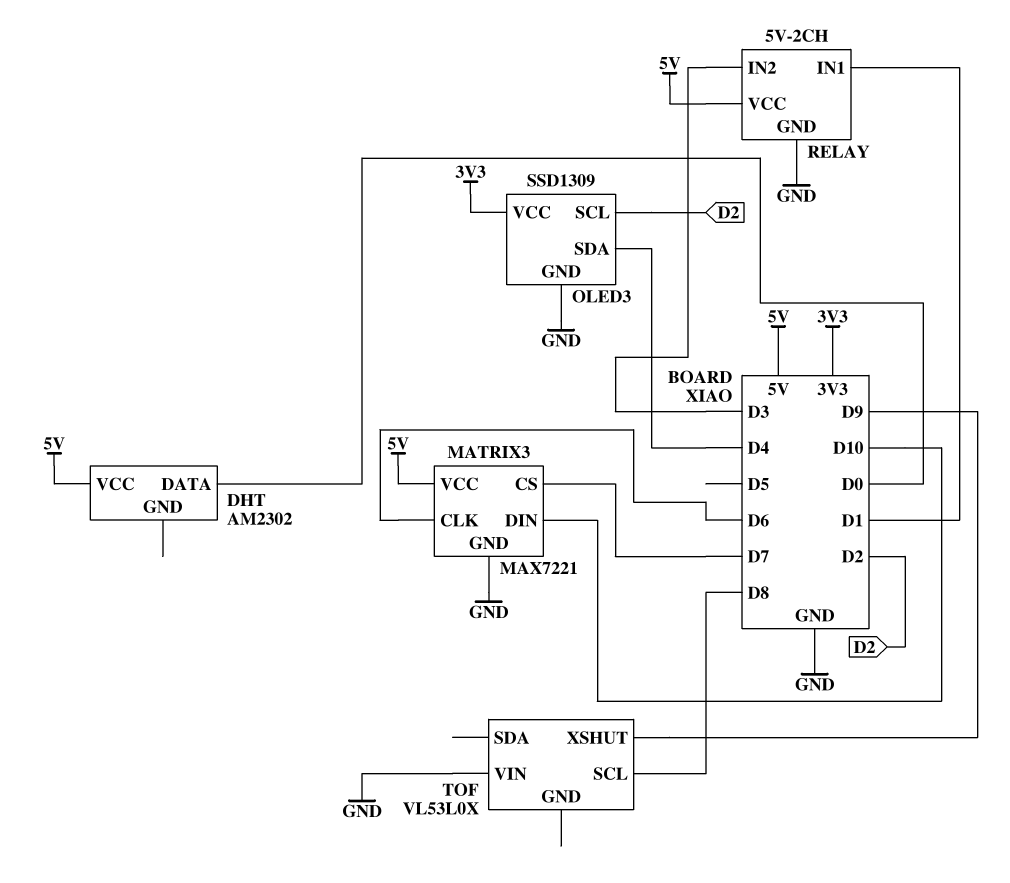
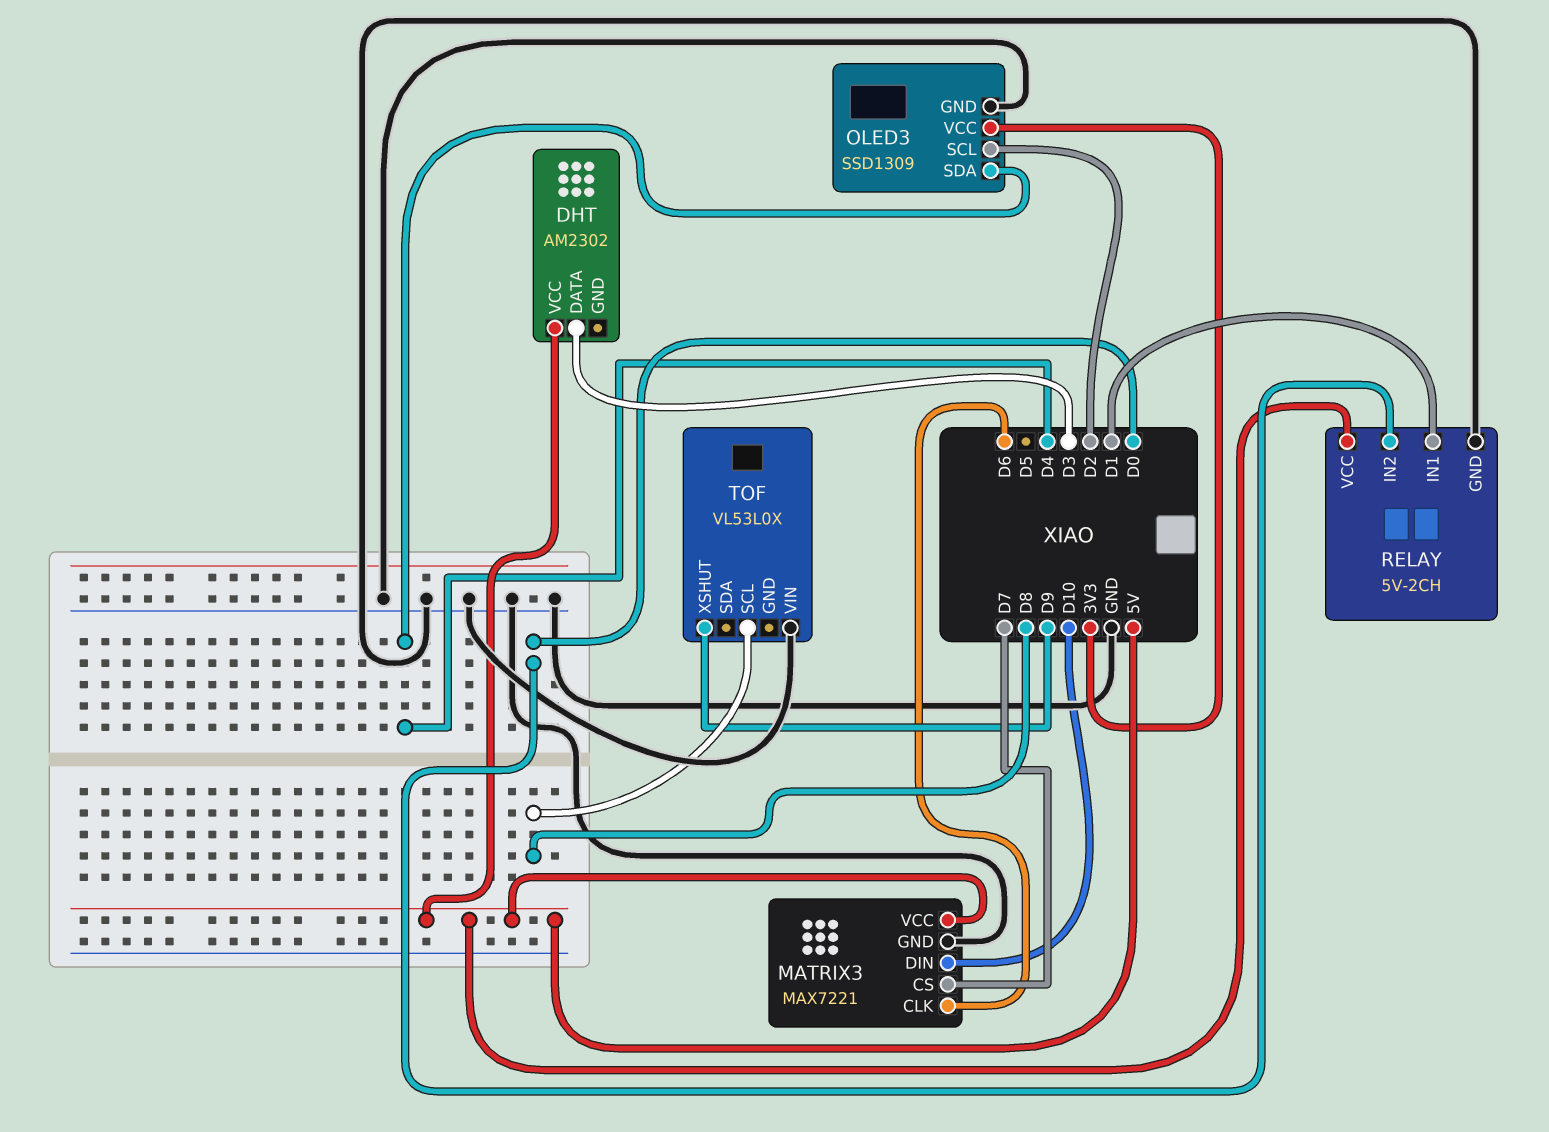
DHT pin DATA: D0 -> D3
RELAY pin IN2: D3 -> D0

